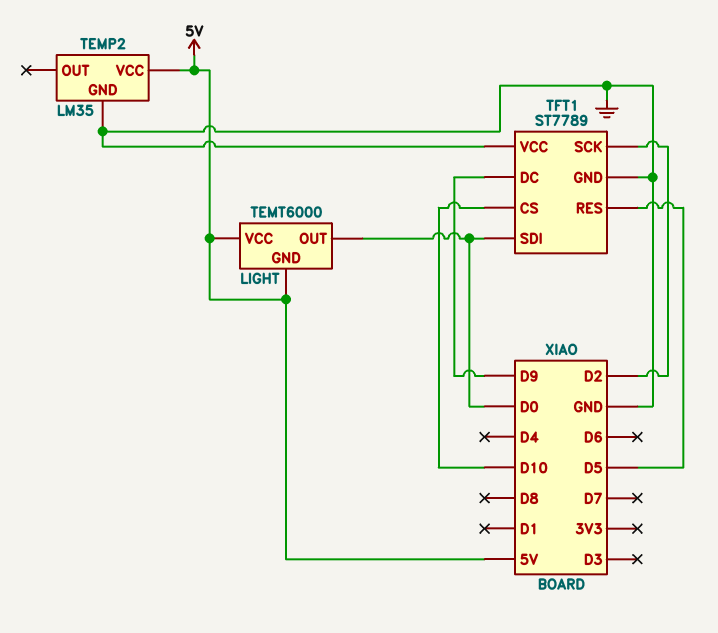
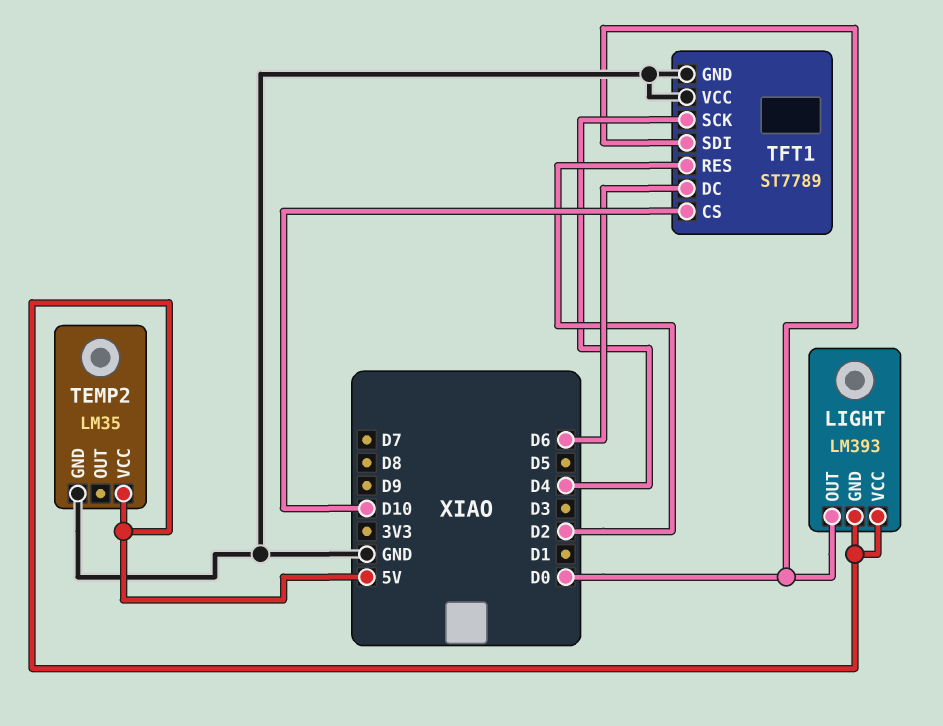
LIGHT: TEMT6000 -> LM393
TFT1 pin DC: D9 -> D6
TFT1 pin RES: D5 -> D2
TFT1 pin SCK: D2 -> D4

